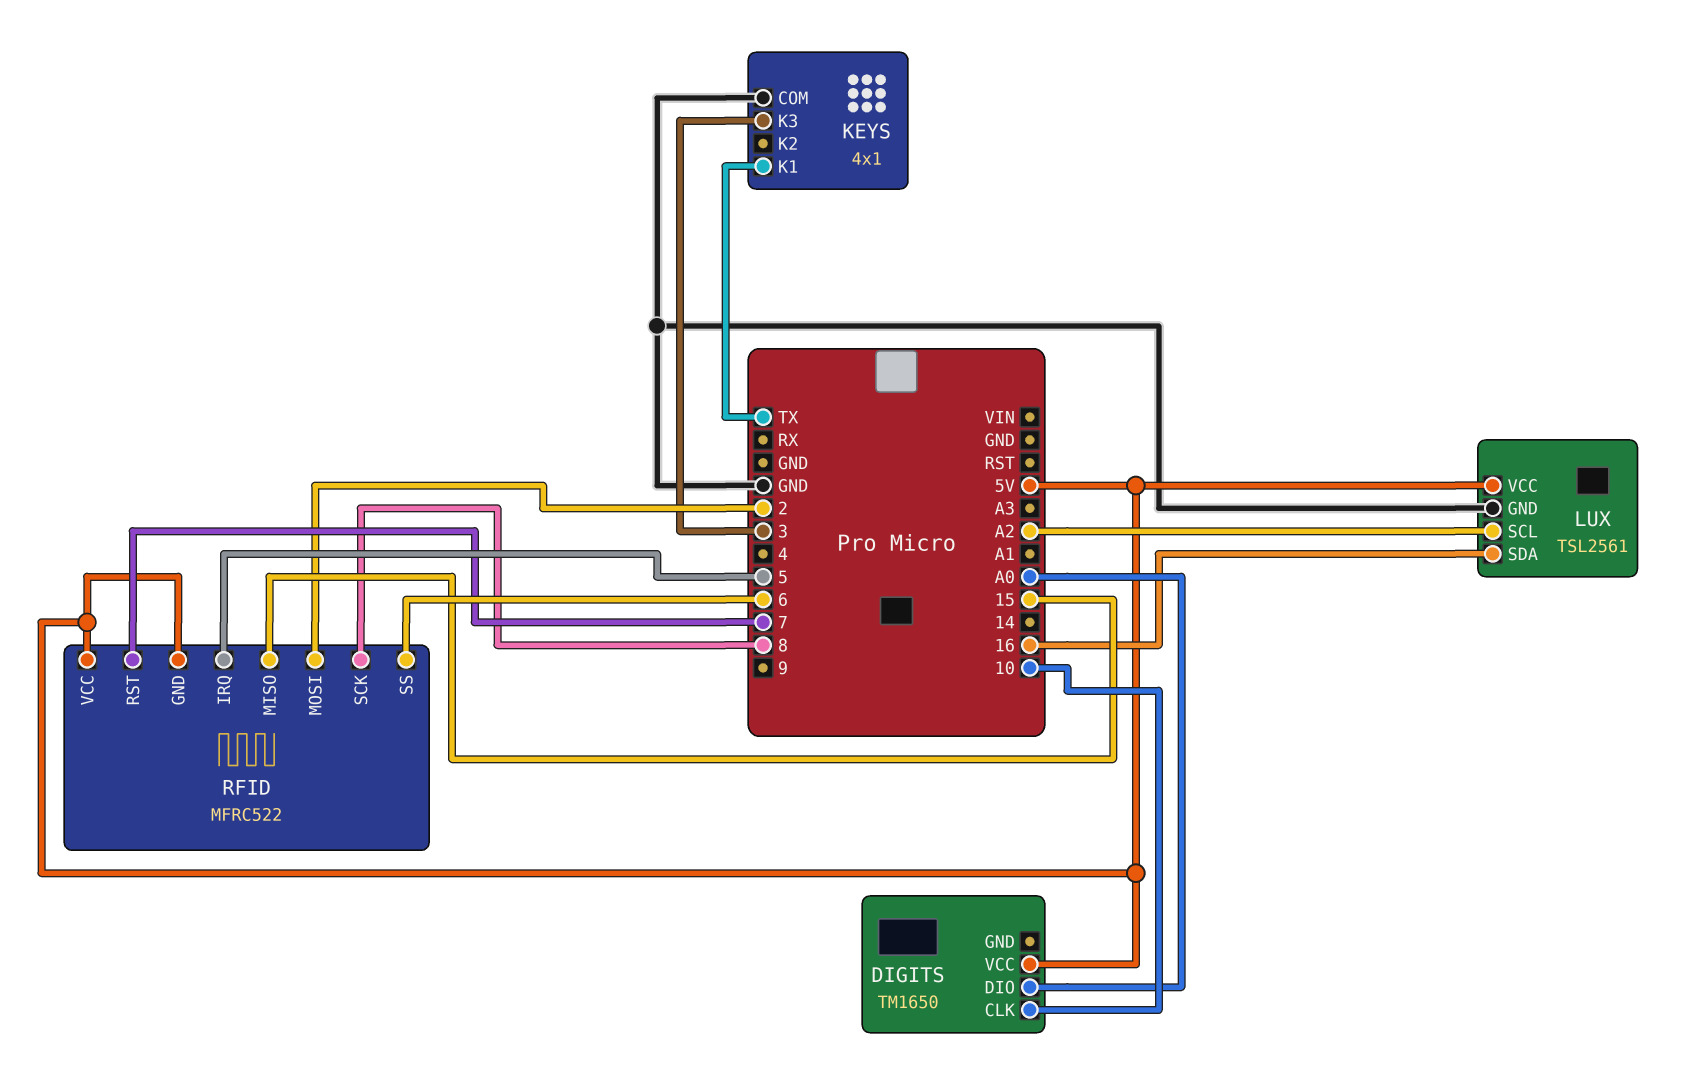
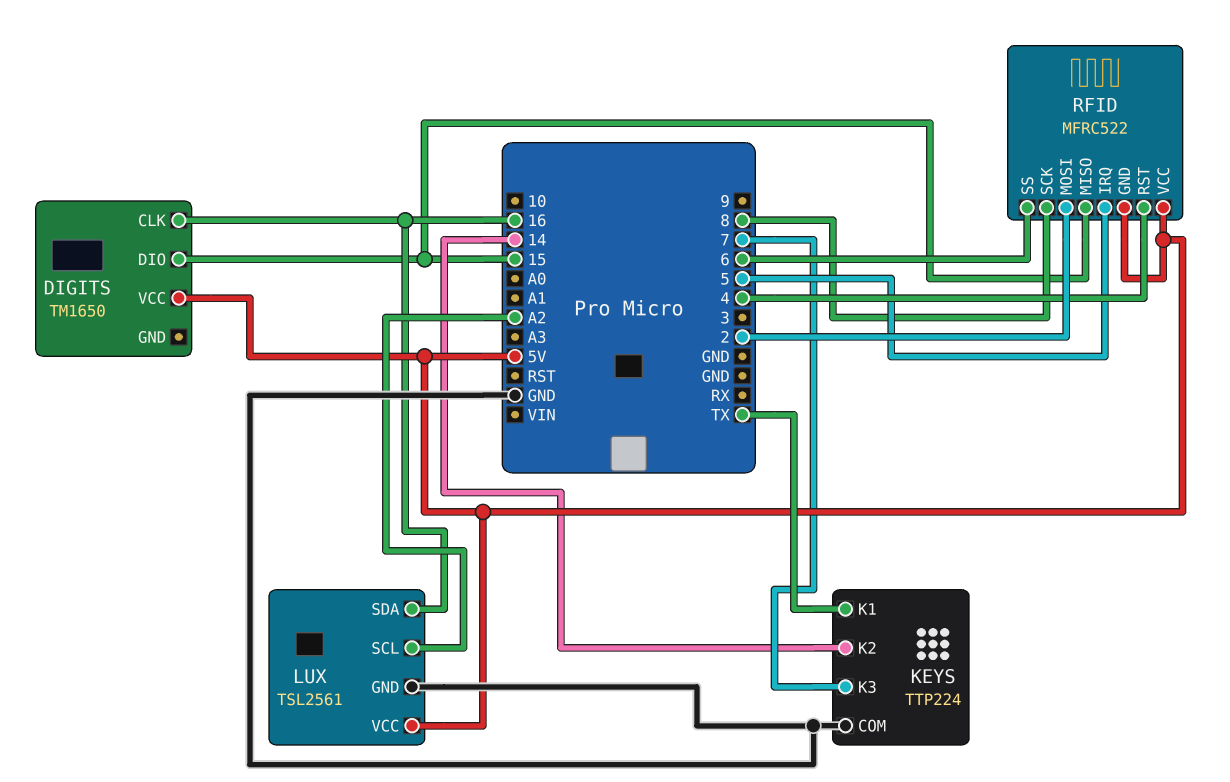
DIGITS pin CLK: 10 -> 16
DIGITS pin DIO: A0 -> 15
KEYS: 4x1 -> TTP224
KEYS pin K2: none -> 14
KEYS pin K3: 3 -> 7
RFID pin RST: 7 -> 4

